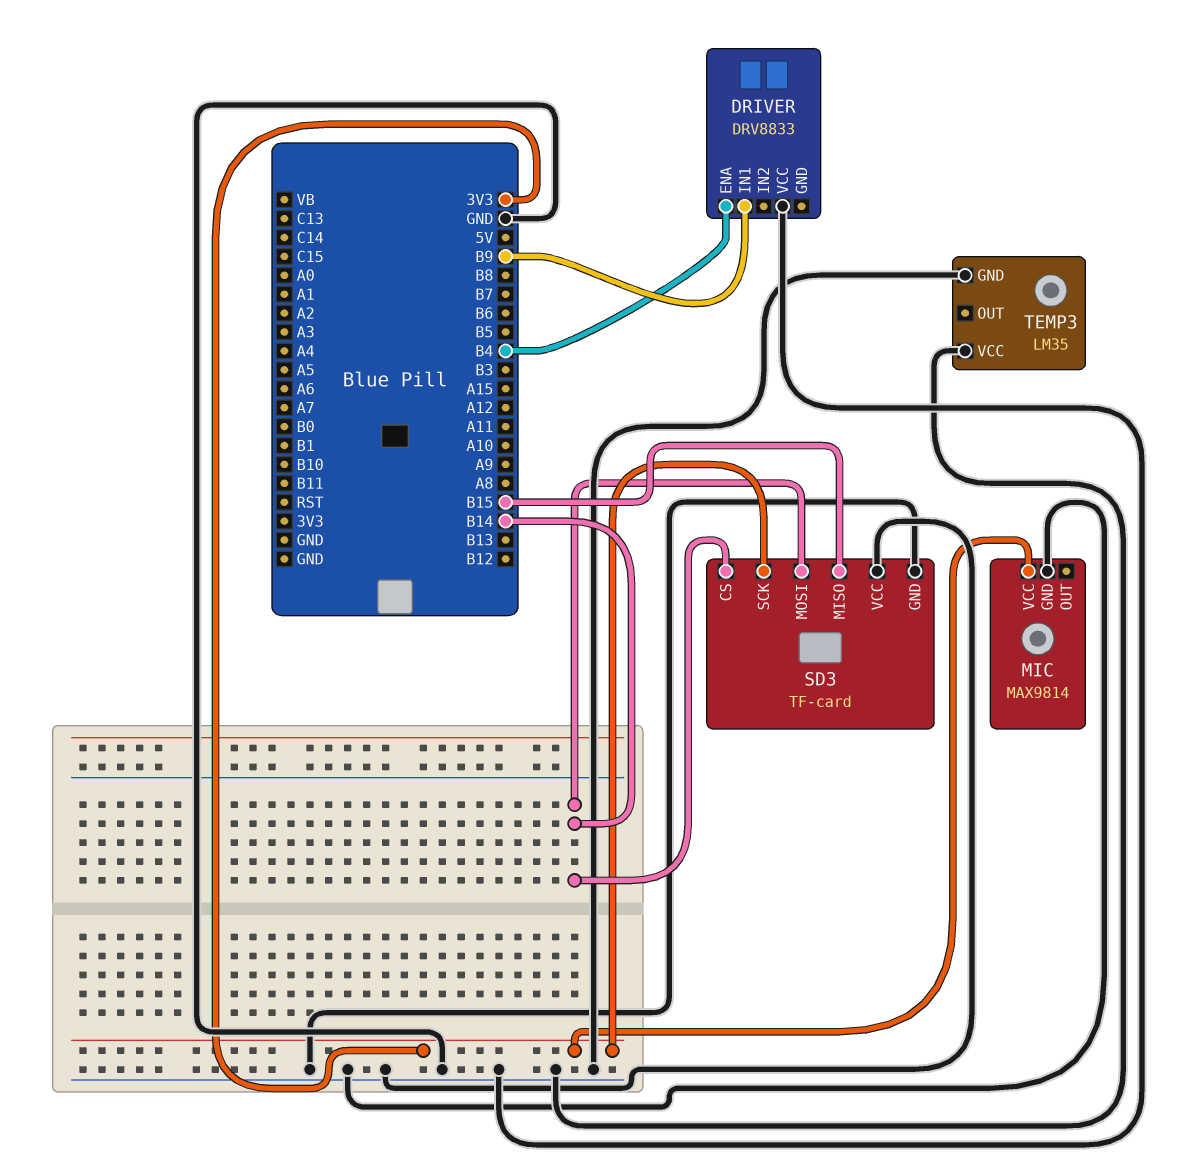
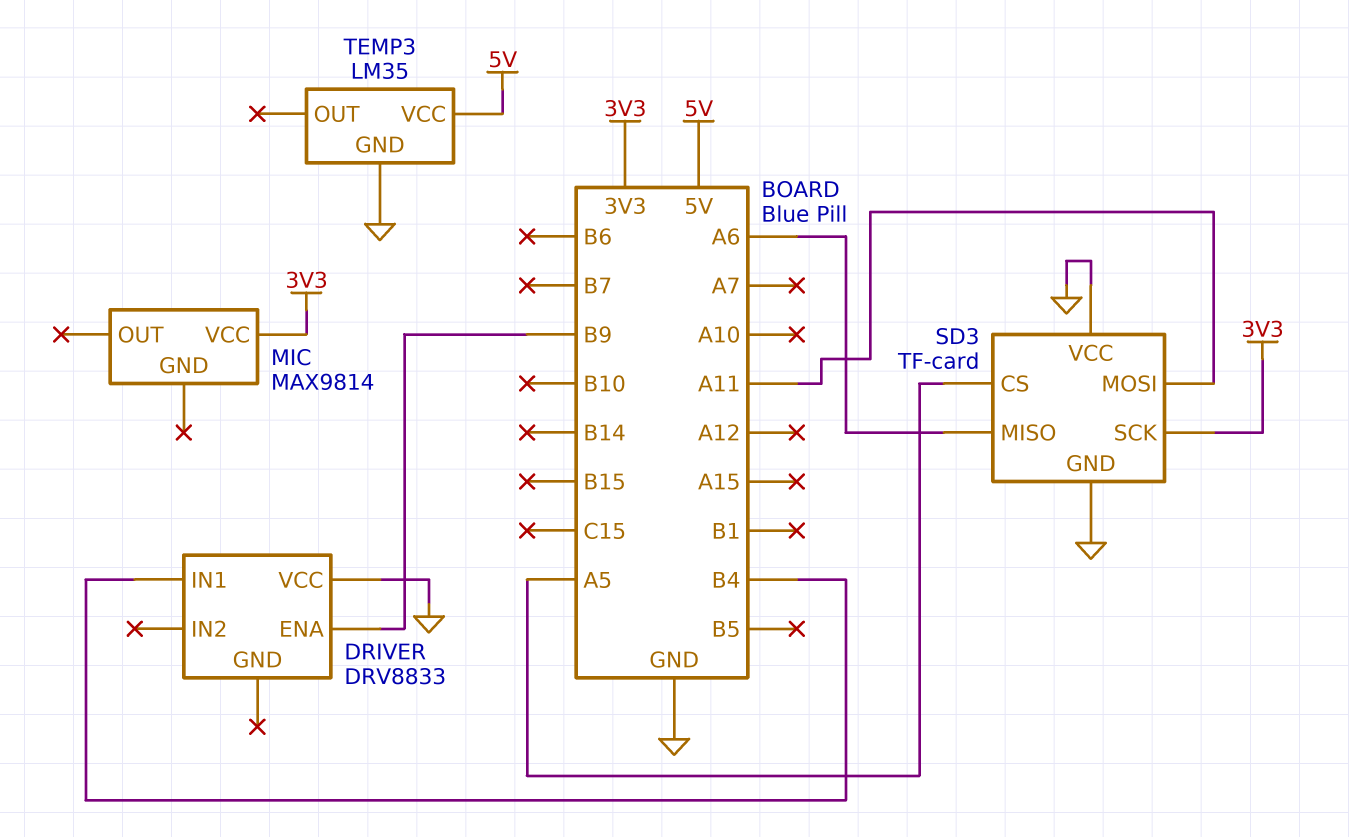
DRIVER pin ENA: B4 -> B9
DRIVER pin IN1: B9 -> B4
MIC pin GND: GND -> none
SD3 pin CS: B14 -> A5
SD3 pin MISO: B15 -> A6
SD3 pin MOSI: B14 -> A11
TEMP3 pin VCC: GND -> 5V

